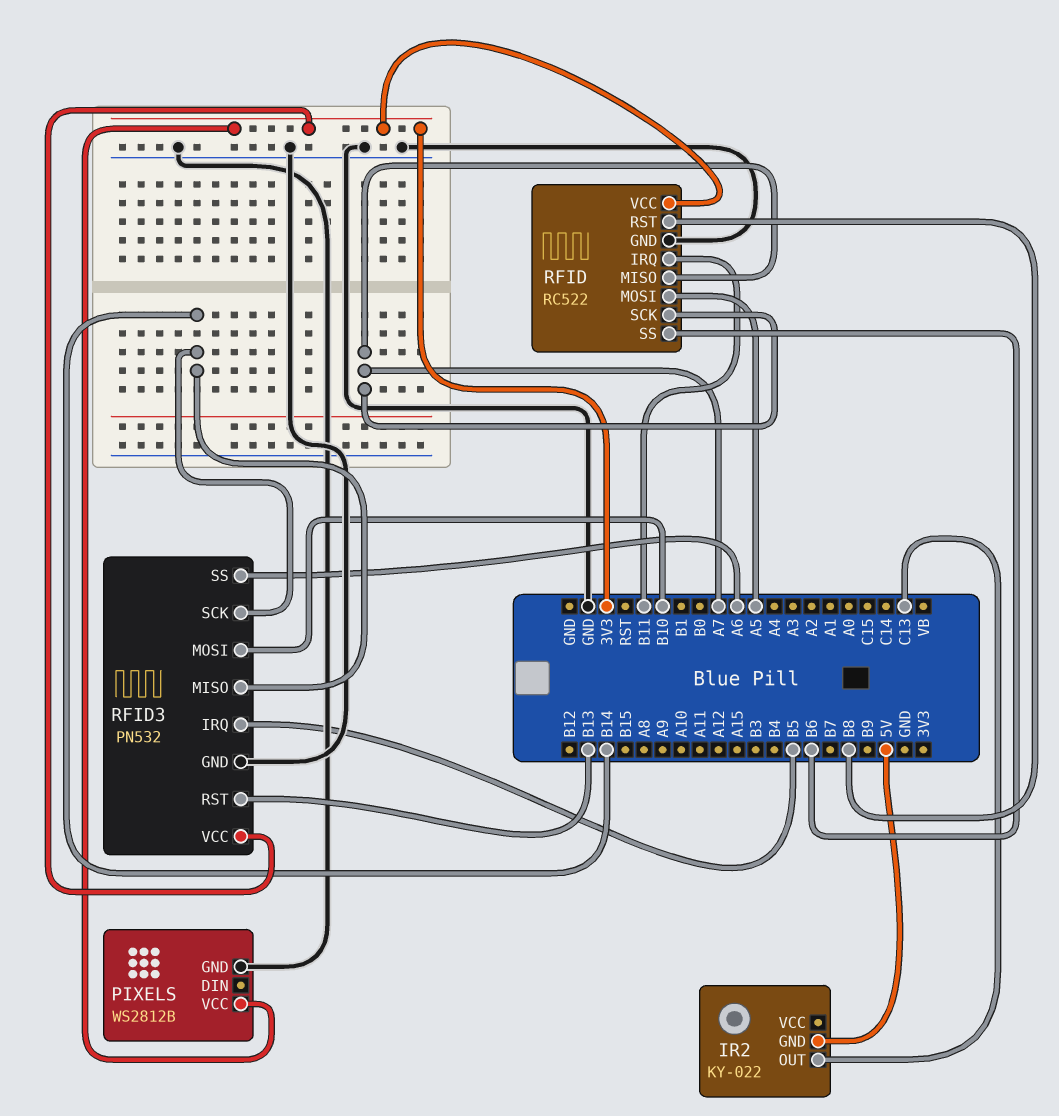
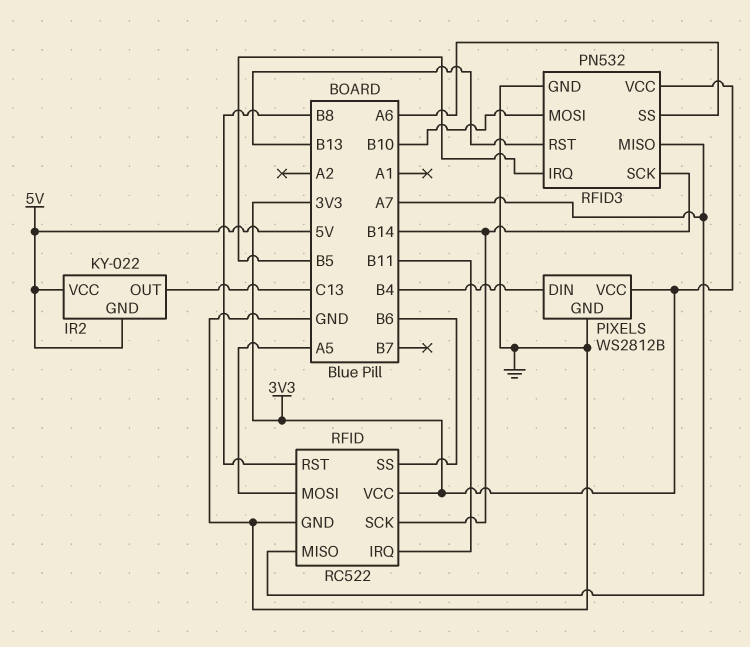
IR2 pin VCC: none -> 5V
PIXELS pin DIN: none -> B4
RFID pin SCK: A7 -> B14
RFID3 pin MISO: B14 -> A7

